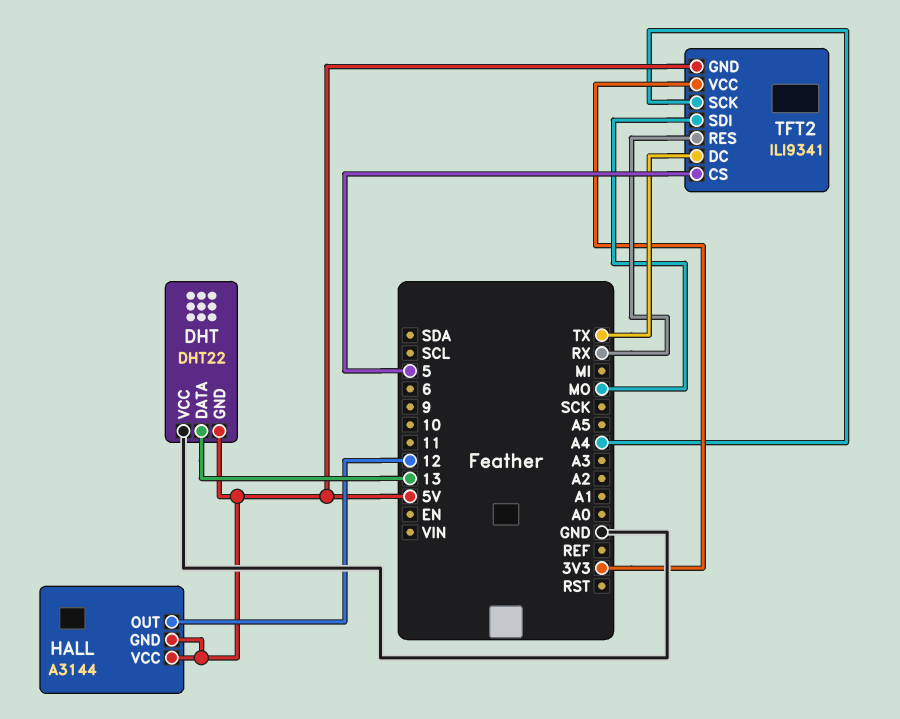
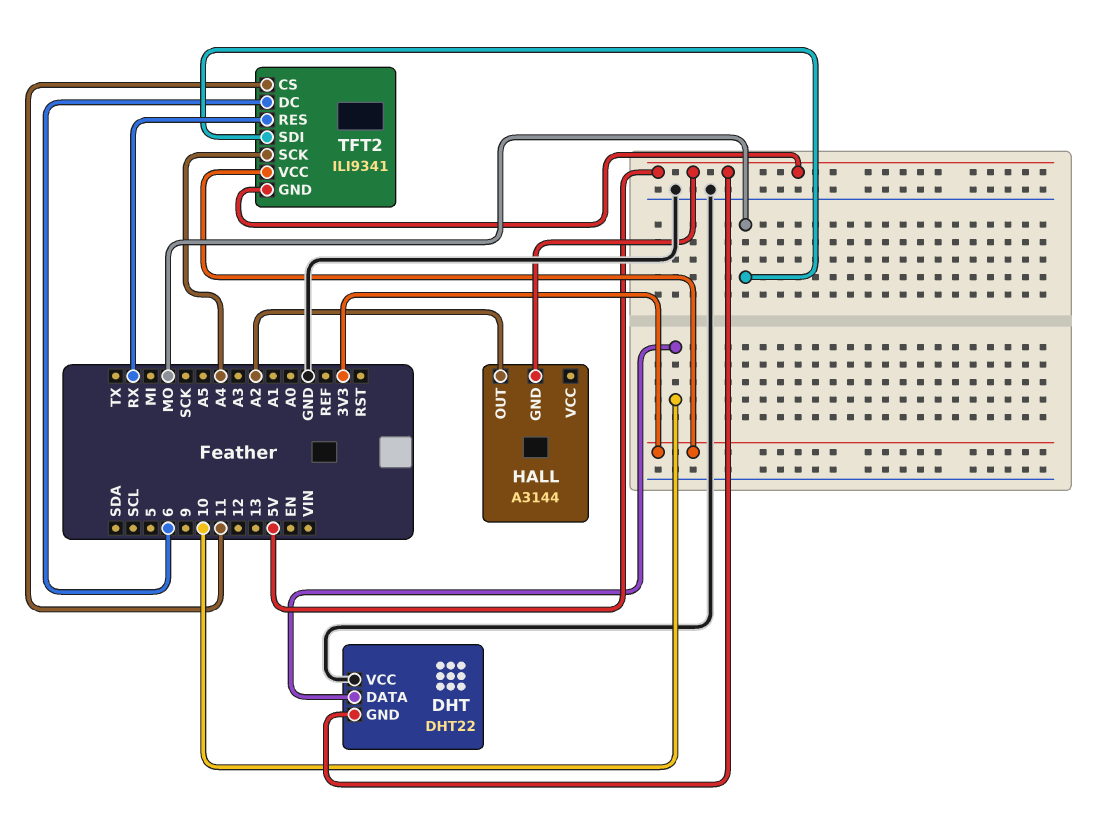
DHT pin DATA: 13 -> 10
HALL pin OUT: 12 -> A2
HALL pin VCC: 5V -> none
TFT2 pin CS: 5 -> 11
TFT2 pin DC: TX -> 6

